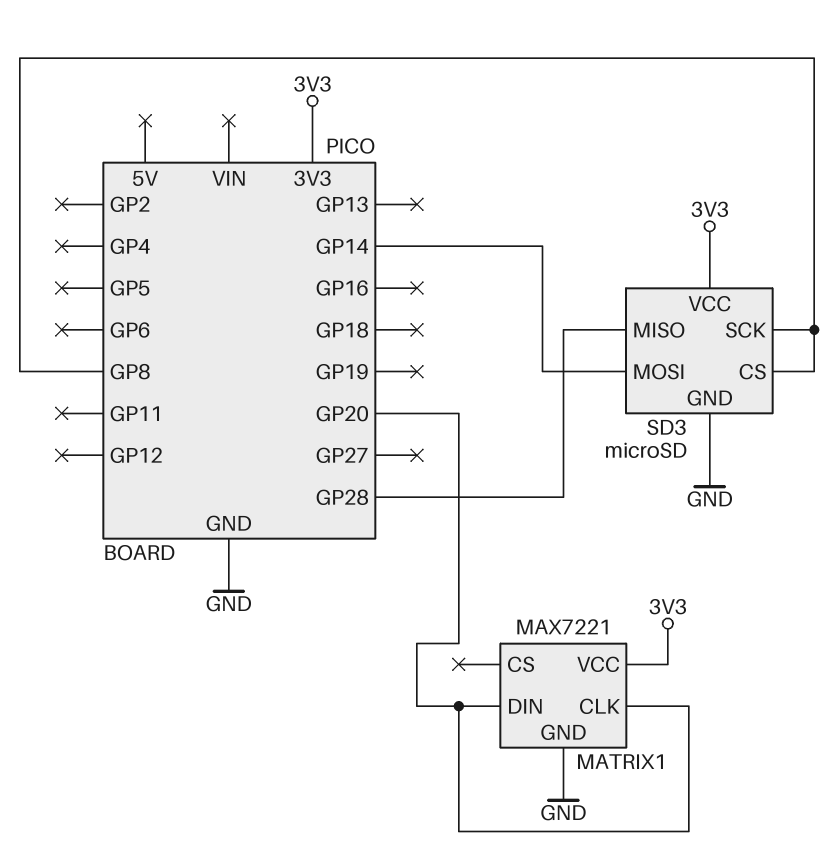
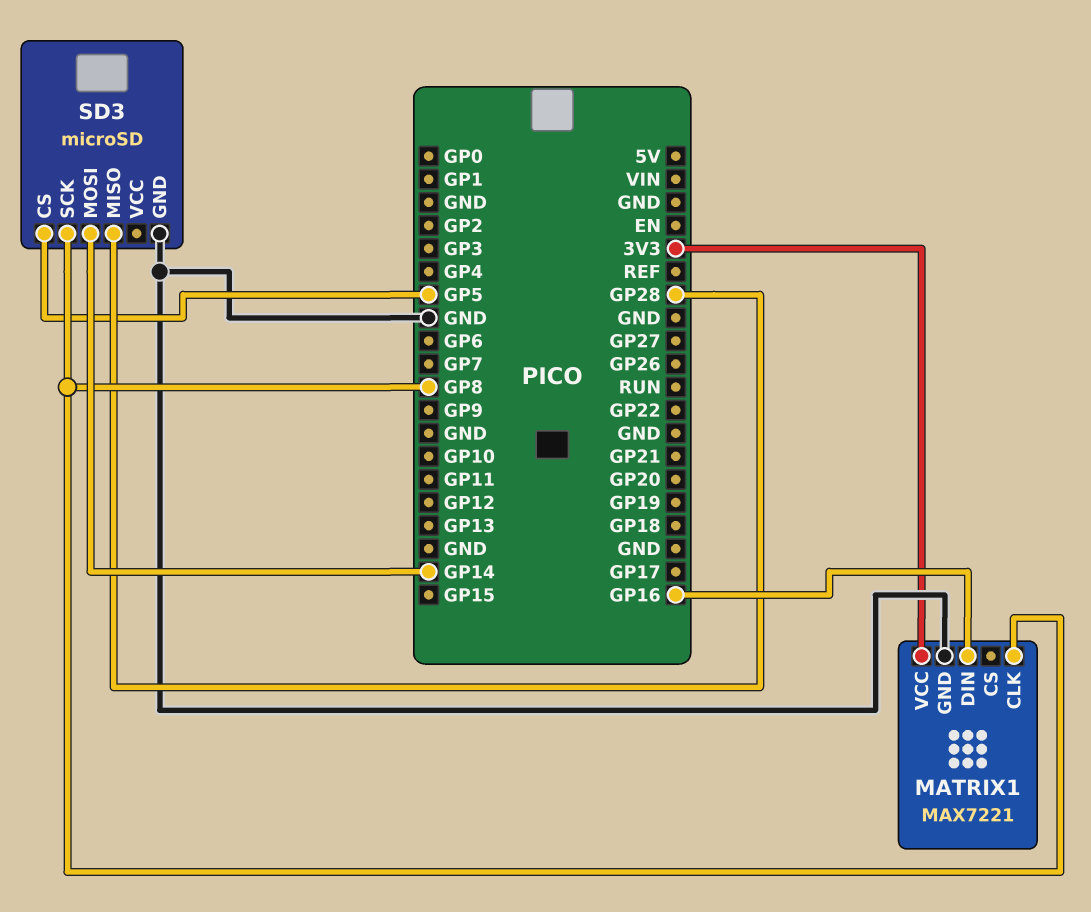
MATRIX1 pin CLK: GP20 -> GP8
MATRIX1 pin DIN: GP20 -> GP16
SD3 pin CS: GP8 -> GP5
SD3 pin VCC: 3V3 -> none

